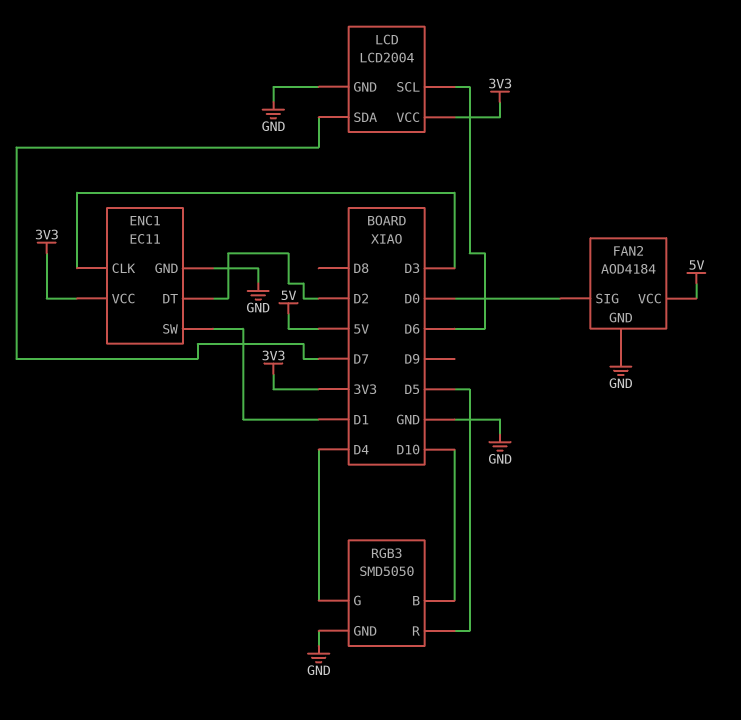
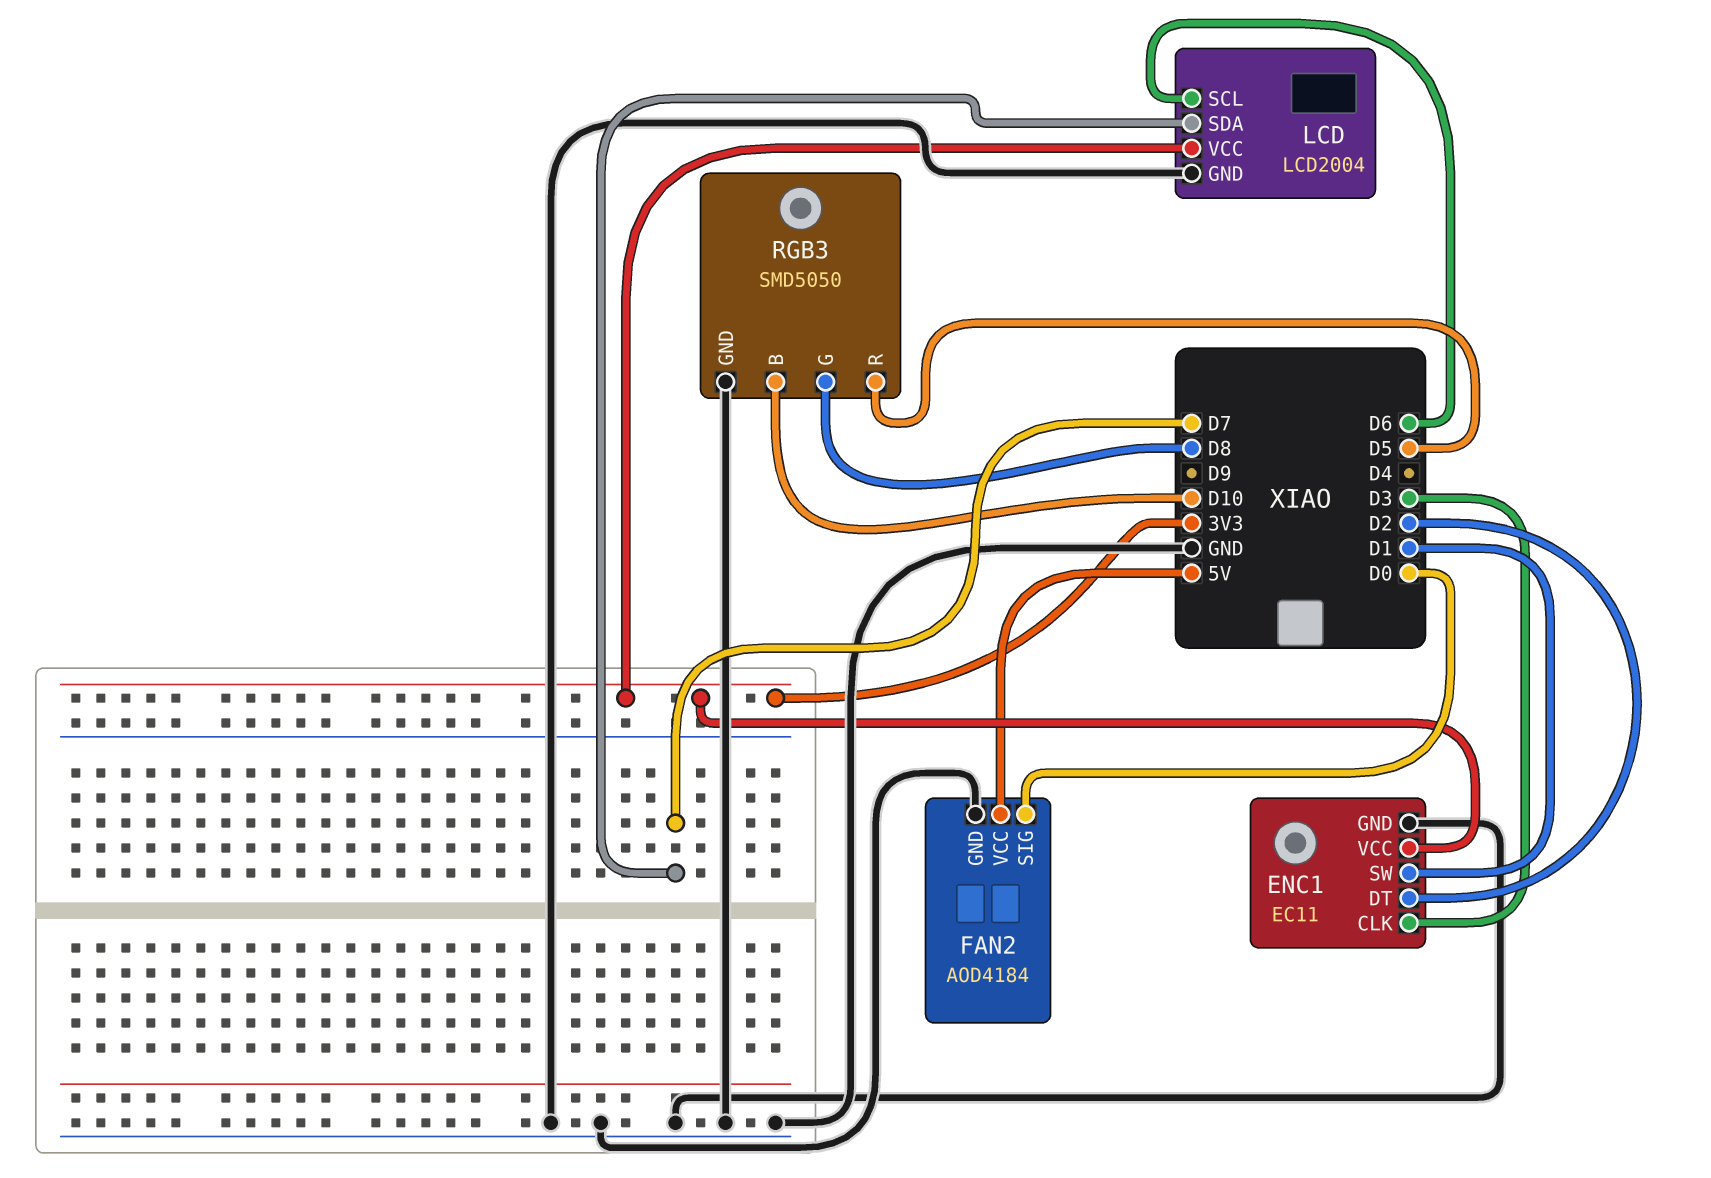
RGB3 pin G: D4 -> D8

